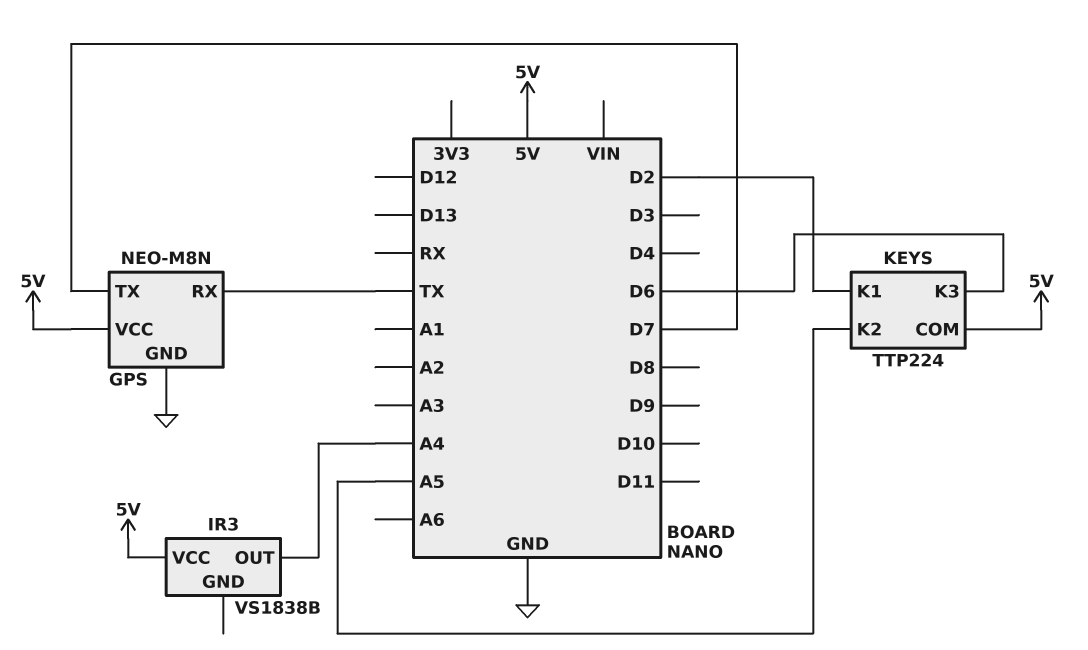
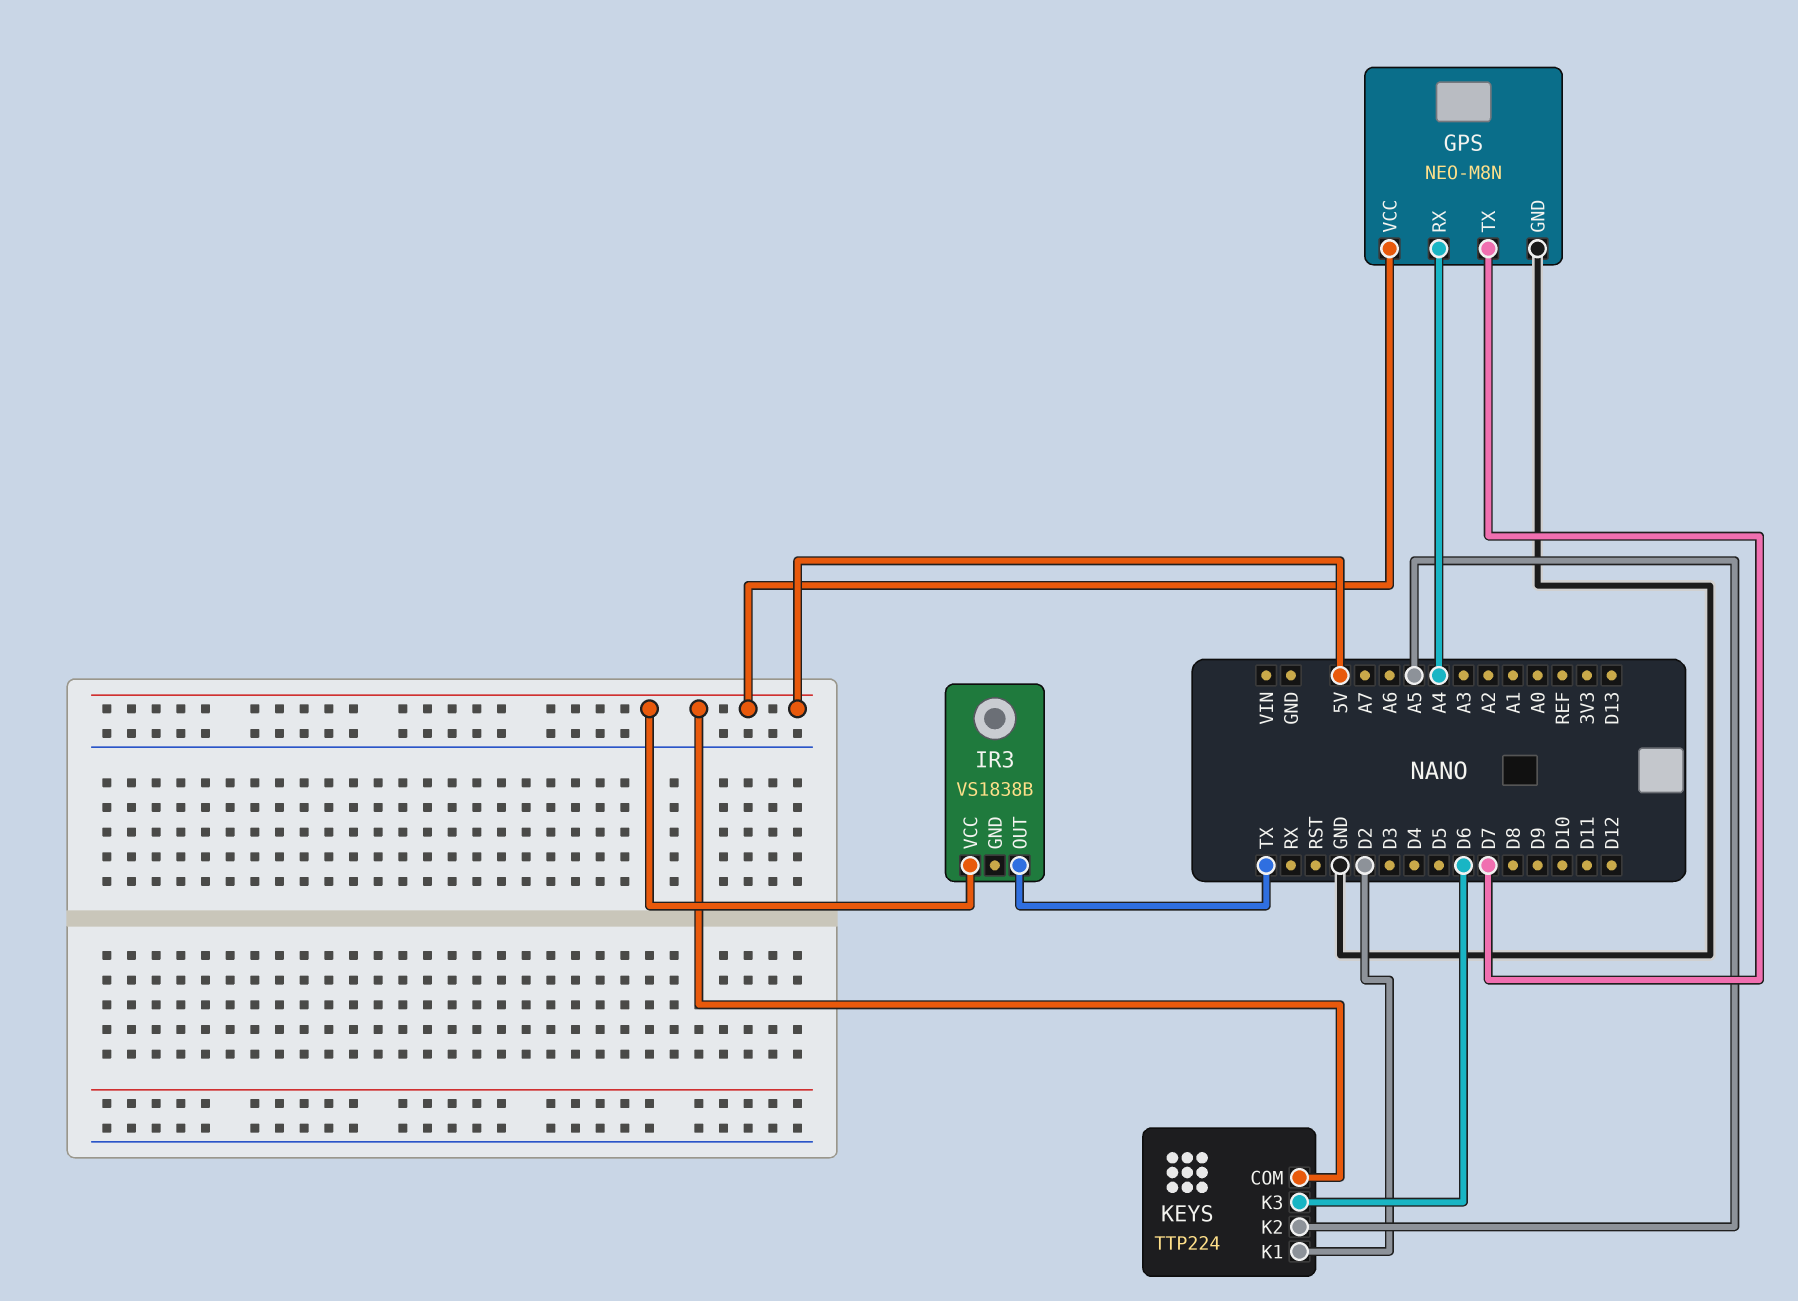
GPS pin RX: TX -> A4
IR3 pin OUT: A4 -> TX

